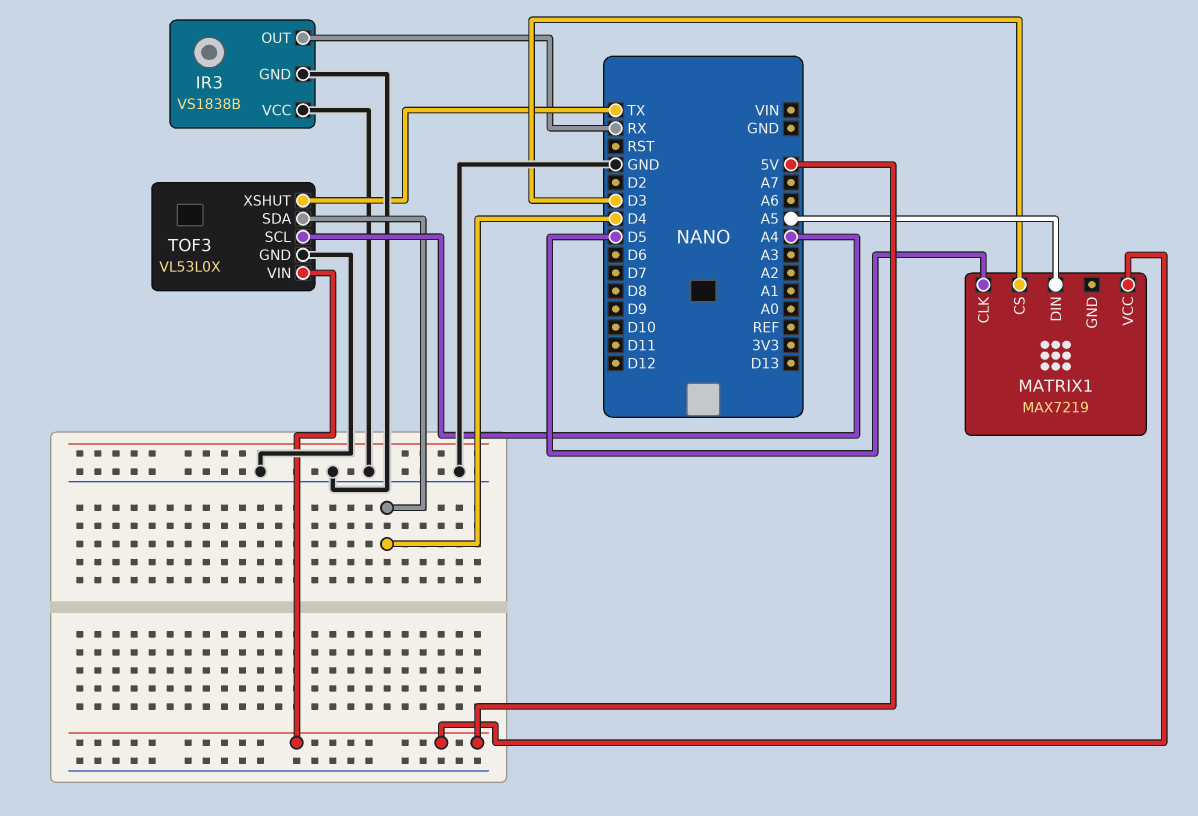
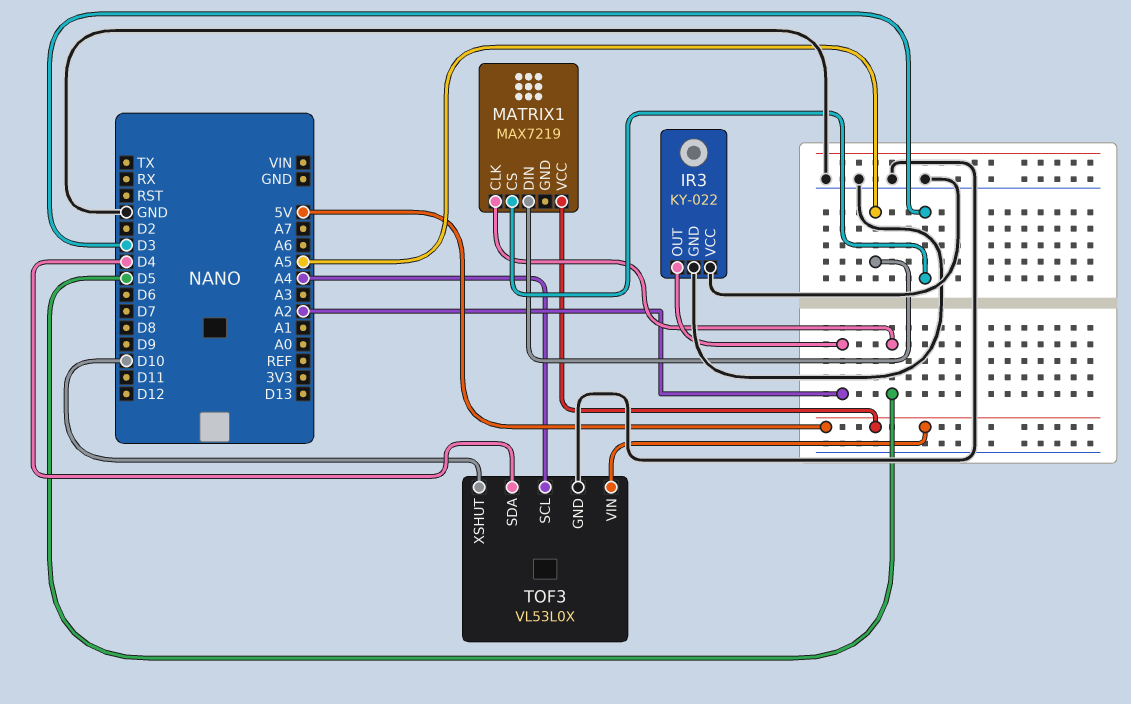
IR3: VS1838B -> KY-022
IR3 pin OUT: RX -> A2
TOF3 pin XSHUT: TX -> D10

